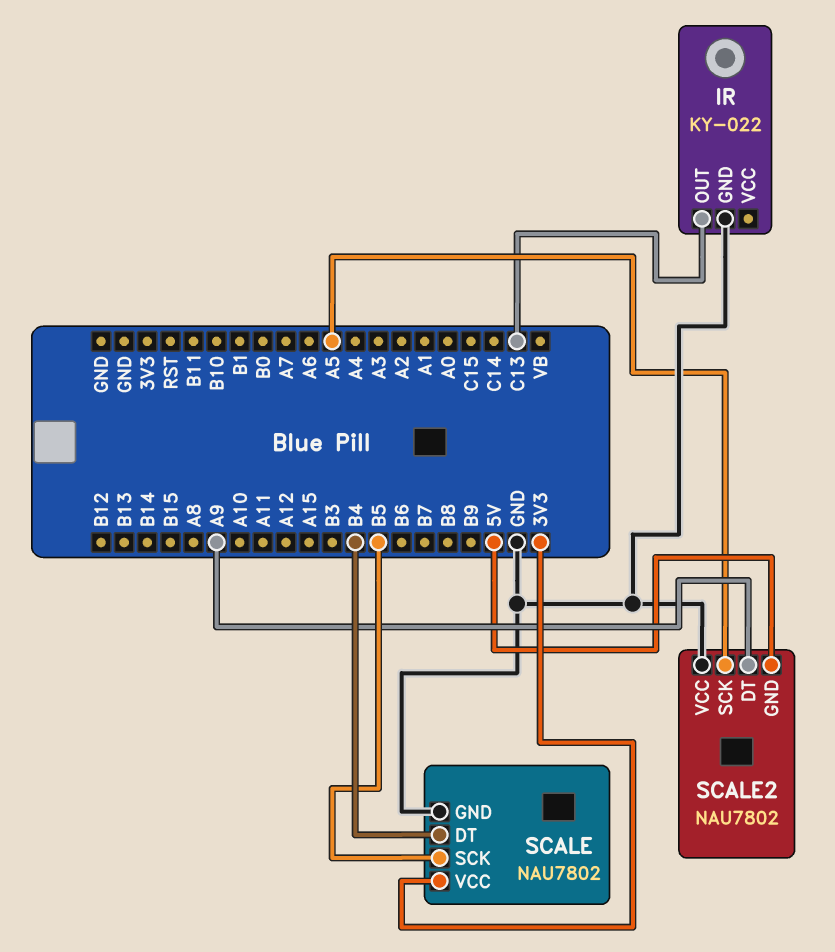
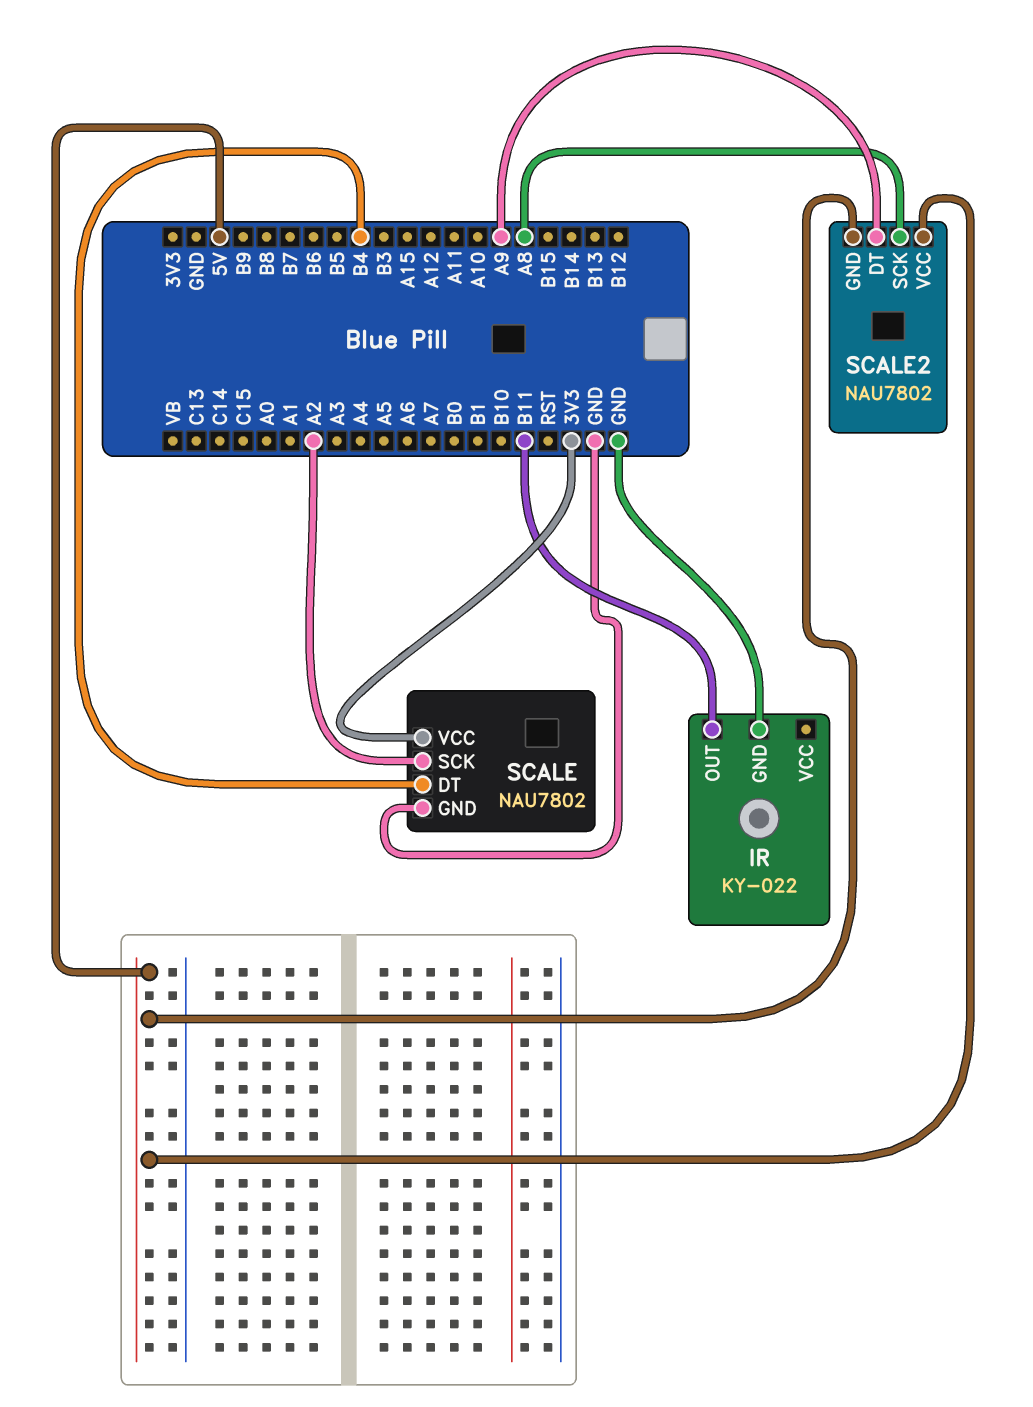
IR pin OUT: C13 -> B11
SCALE pin SCK: B5 -> A2
SCALE2 pin SCK: A5 -> A8
SCALE2 pin VCC: GND -> 5V

